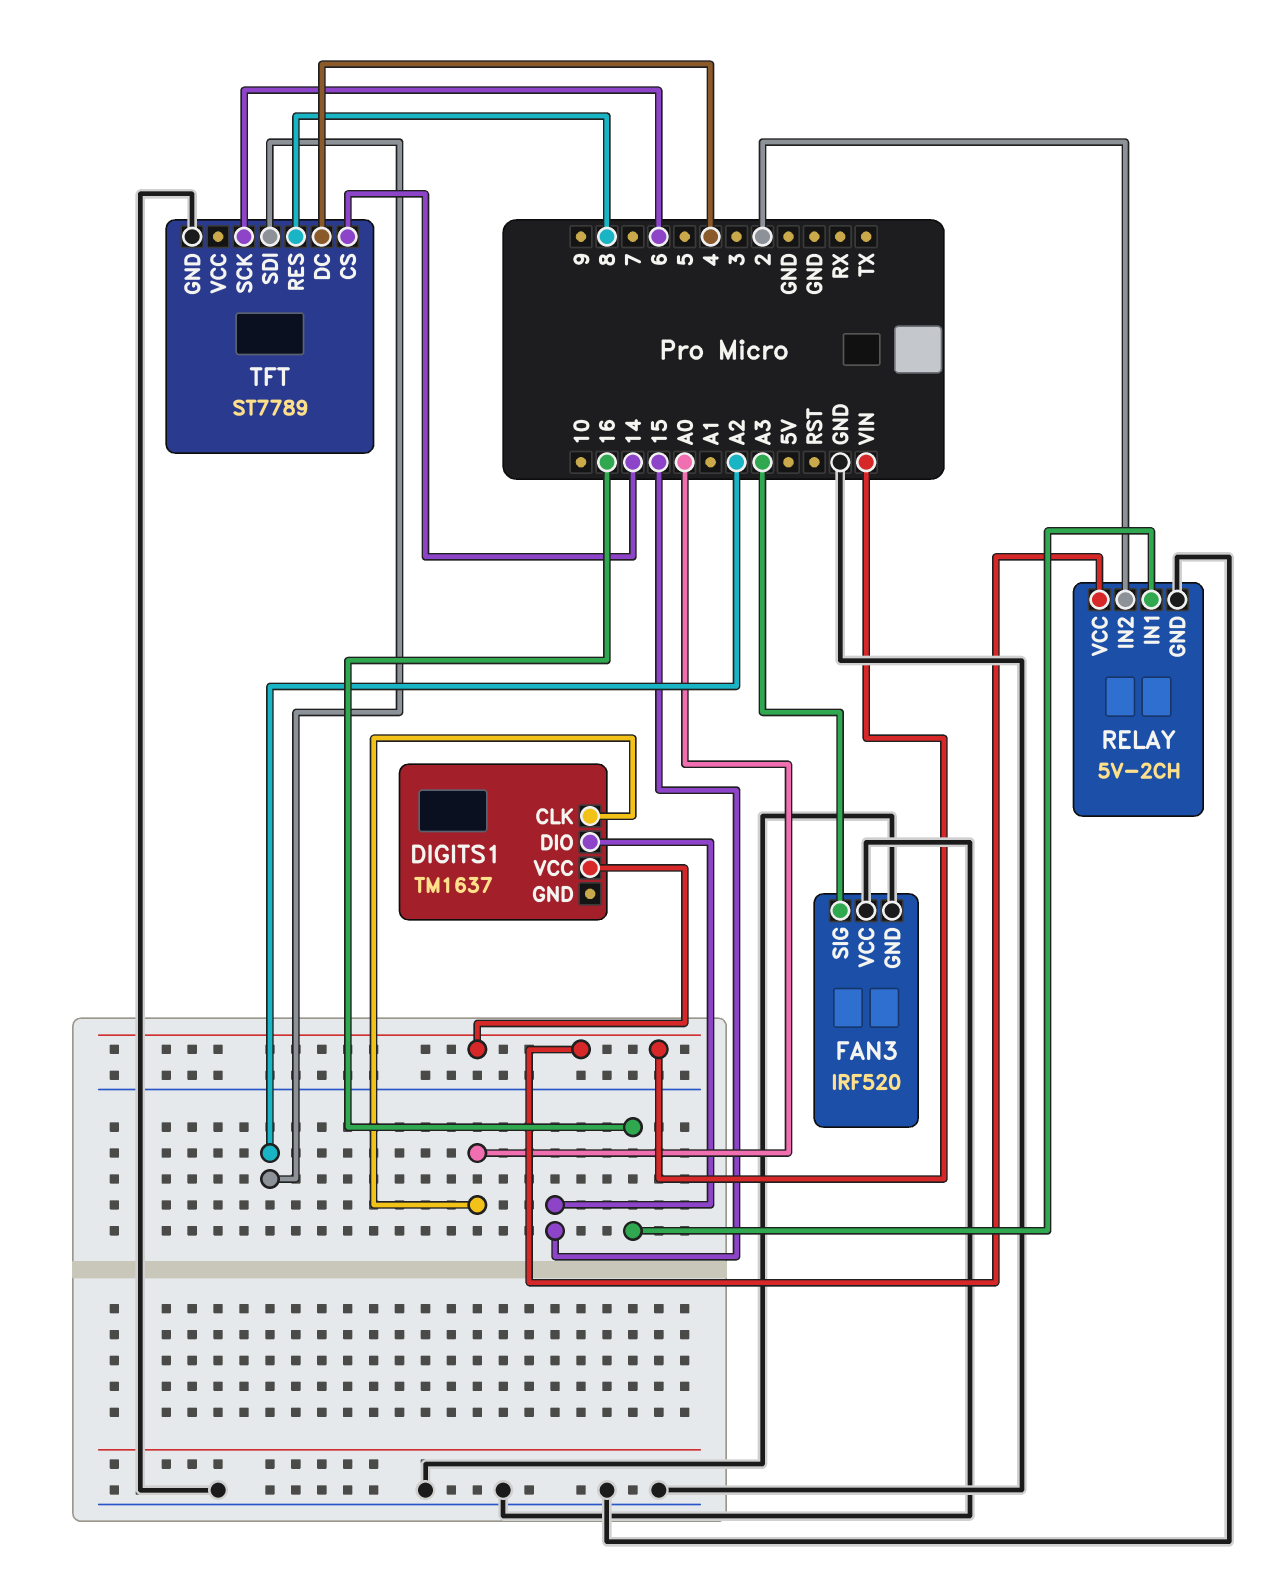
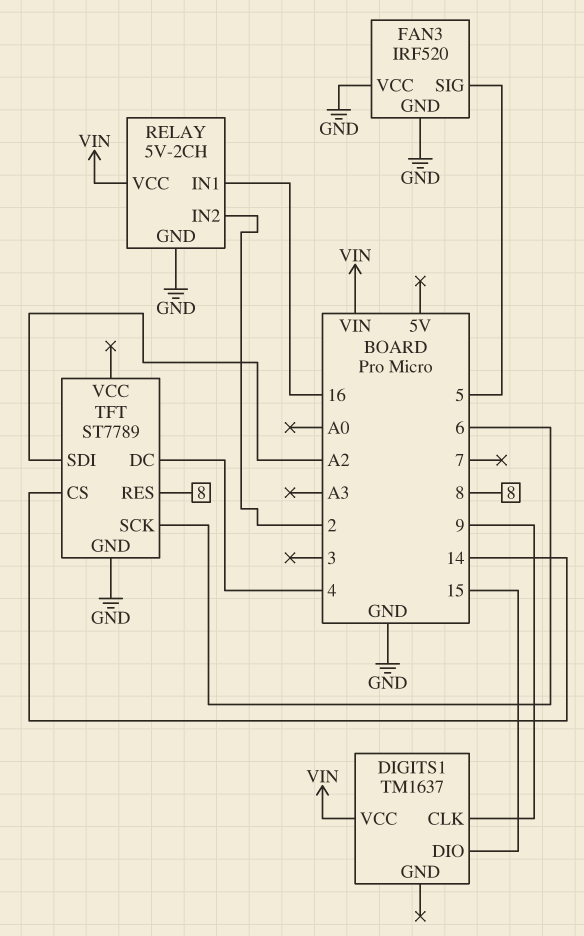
DIGITS1 pin CLK: A0 -> 9
FAN3 pin SIG: A3 -> 5

